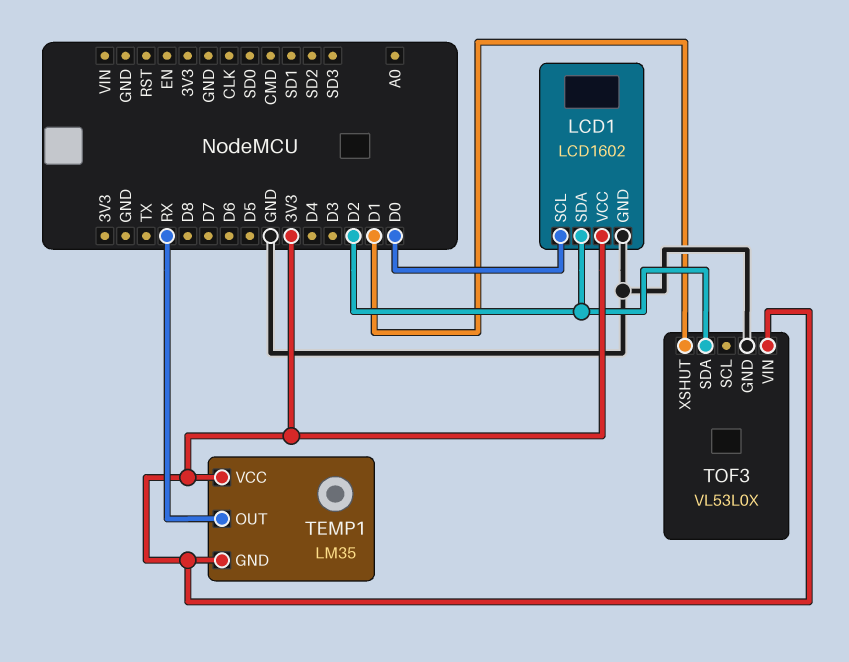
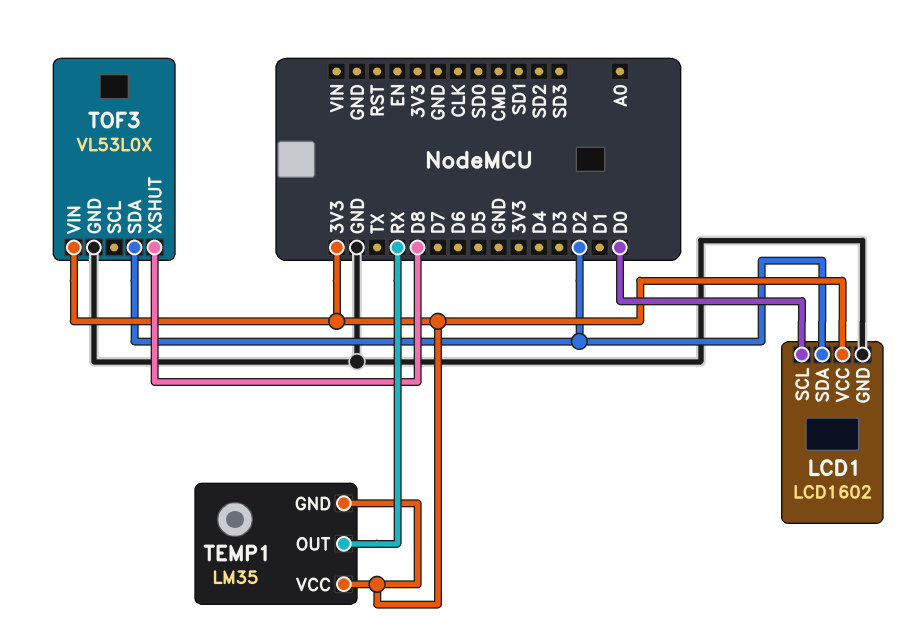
TOF3 pin XSHUT: D1 -> D8

